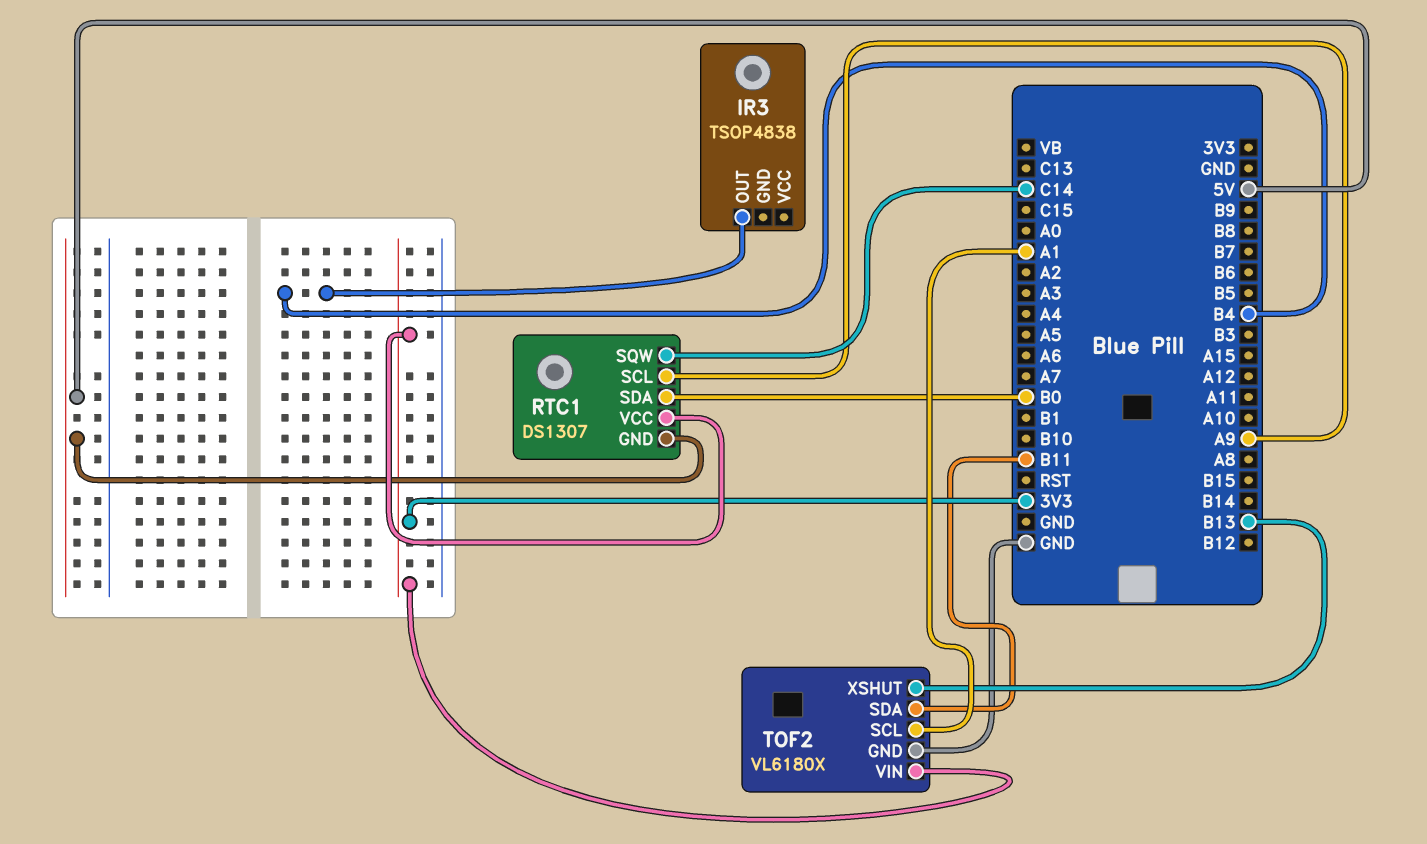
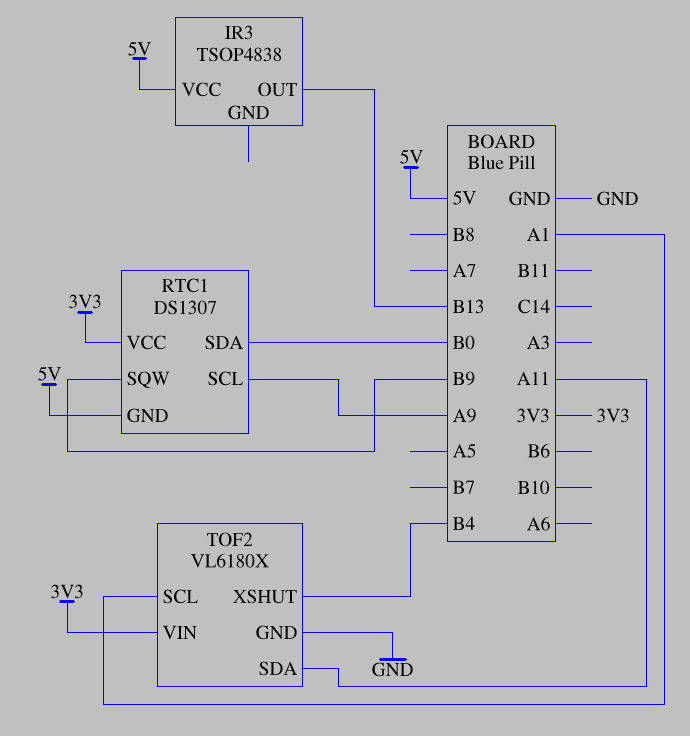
IR3 pin OUT: B4 -> B13
IR3 pin VCC: none -> 5V
RTC1 pin SQW: C14 -> B9
TOF2 pin SDA: B11 -> A11
TOF2 pin XSHUT: B13 -> B4

